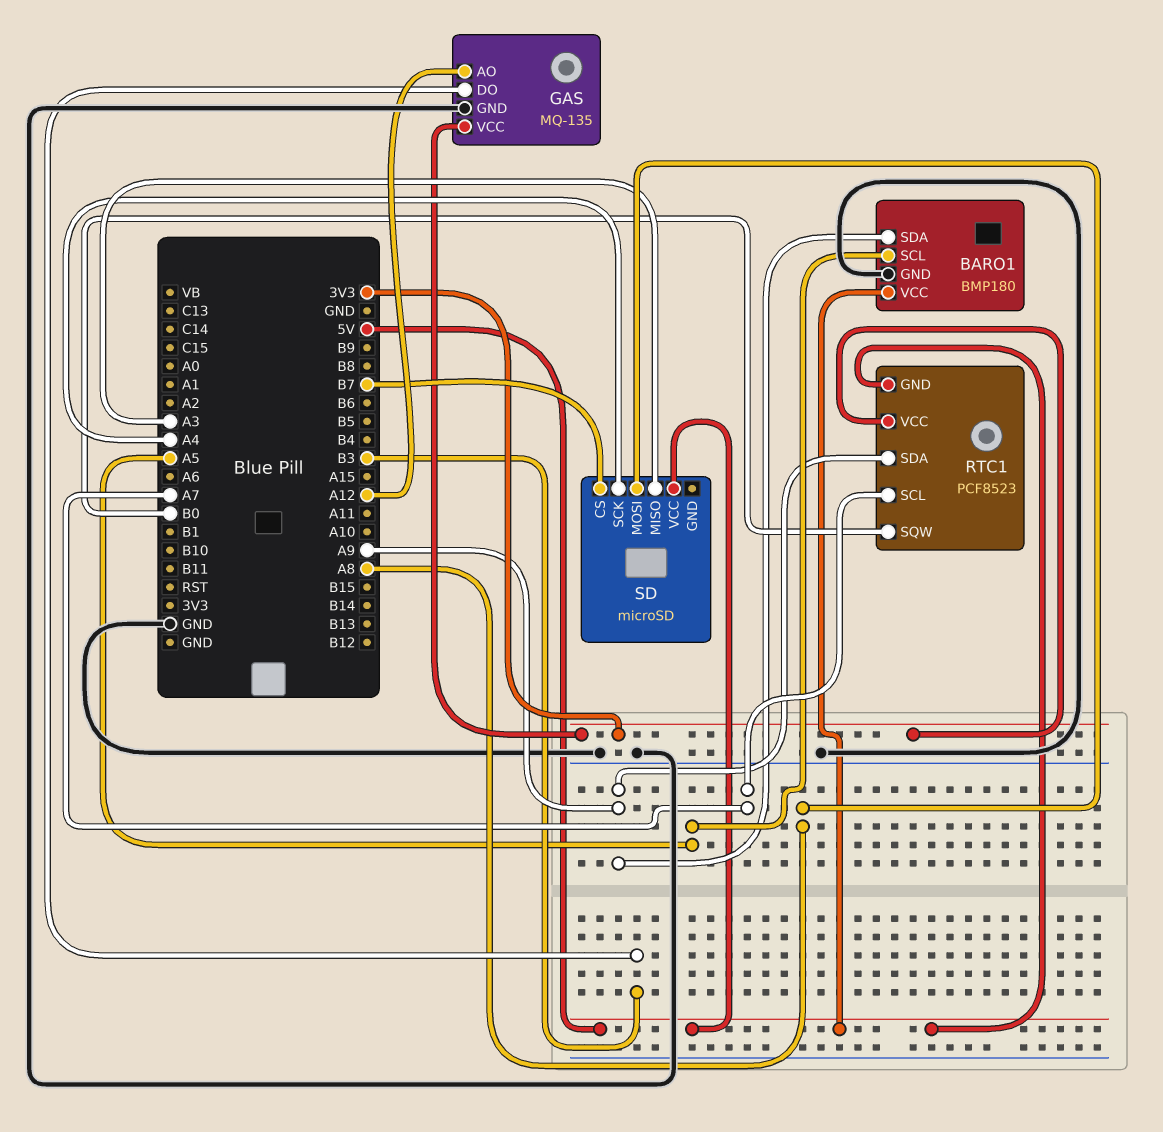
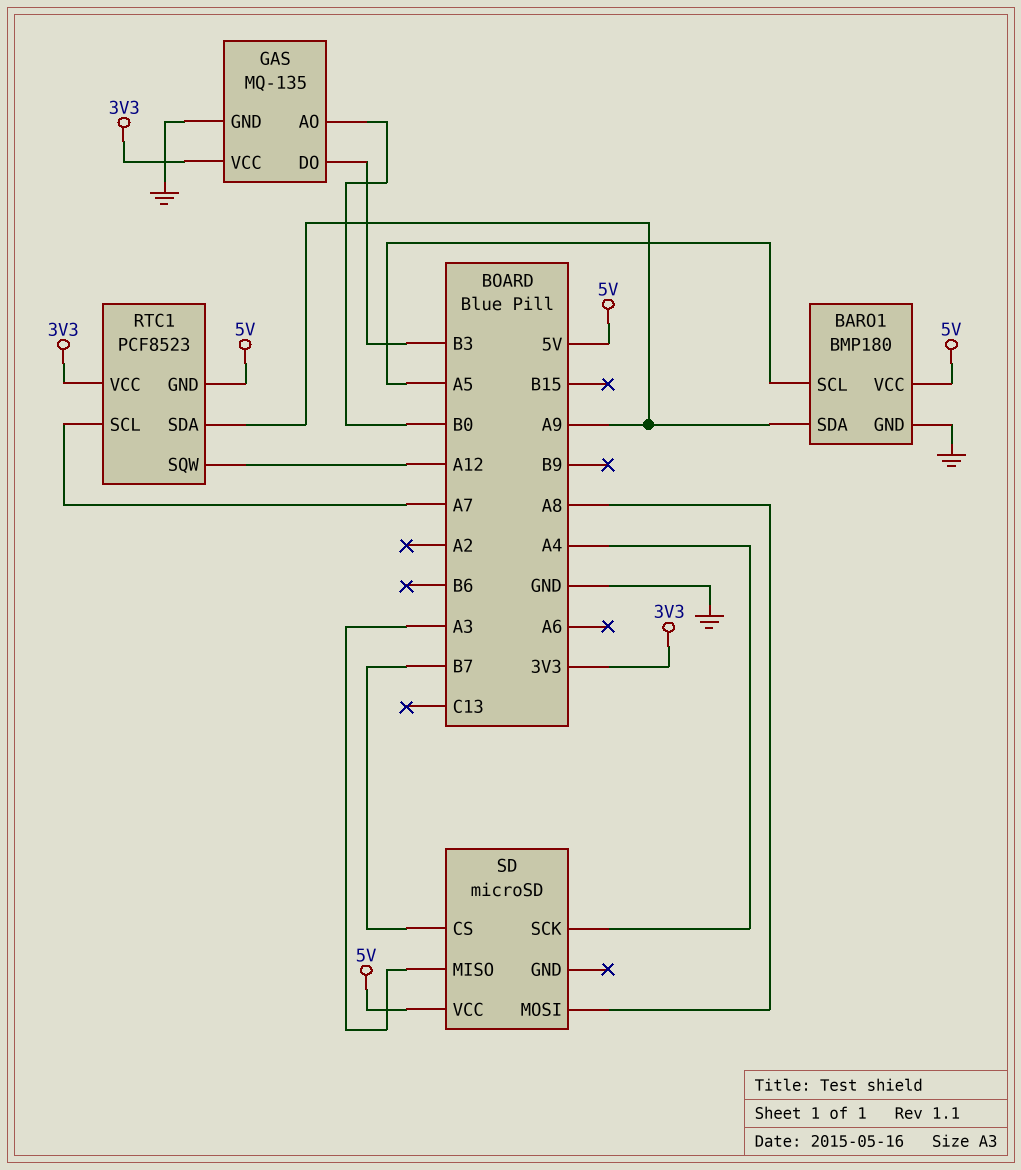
GAS pin AO: A12 -> B0
RTC1 pin SQW: B0 -> A12

